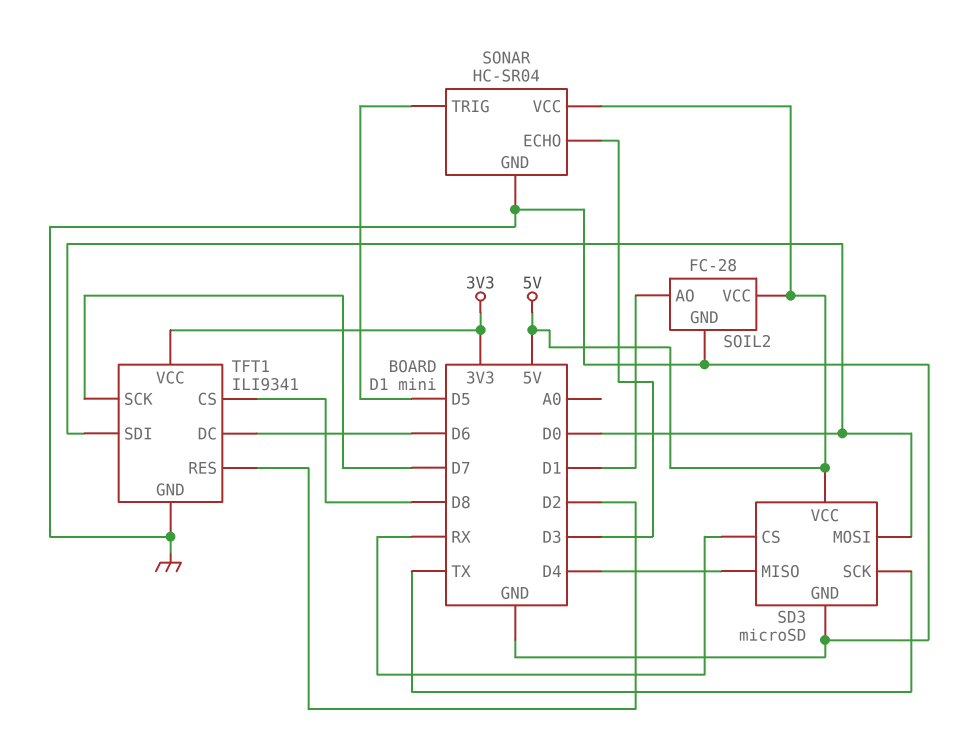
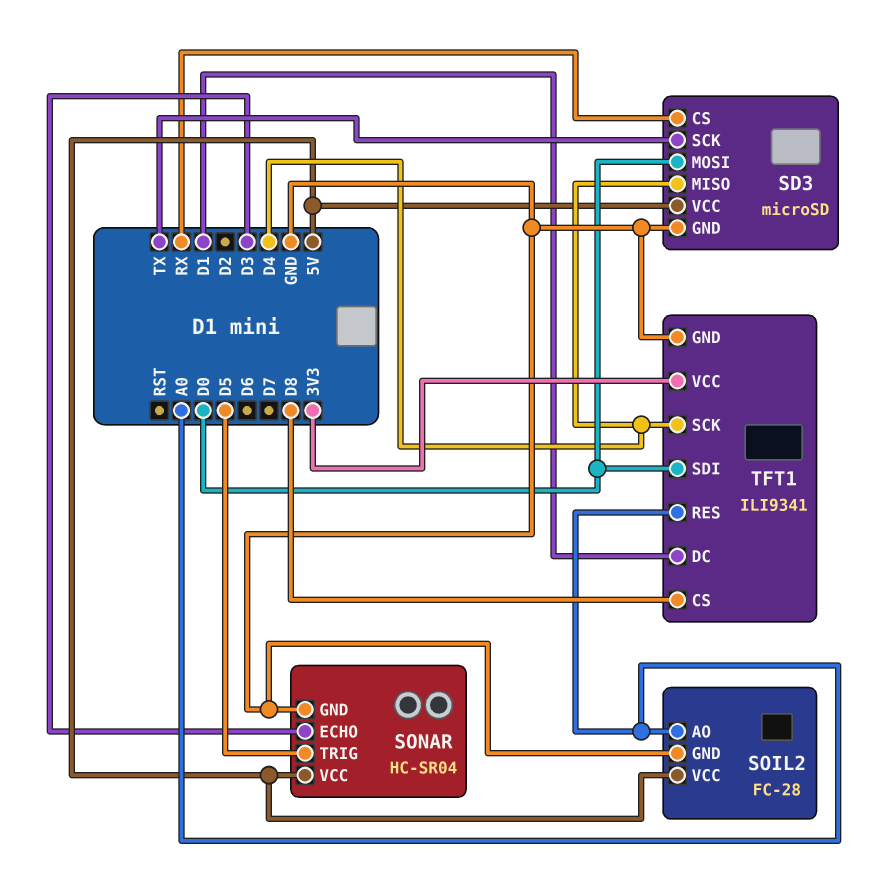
SOIL2 pin AO: D1 -> A0
TFT1 pin DC: D6 -> D1
TFT1 pin RES: D2 -> A0
TFT1 pin SCK: D7 -> D4

